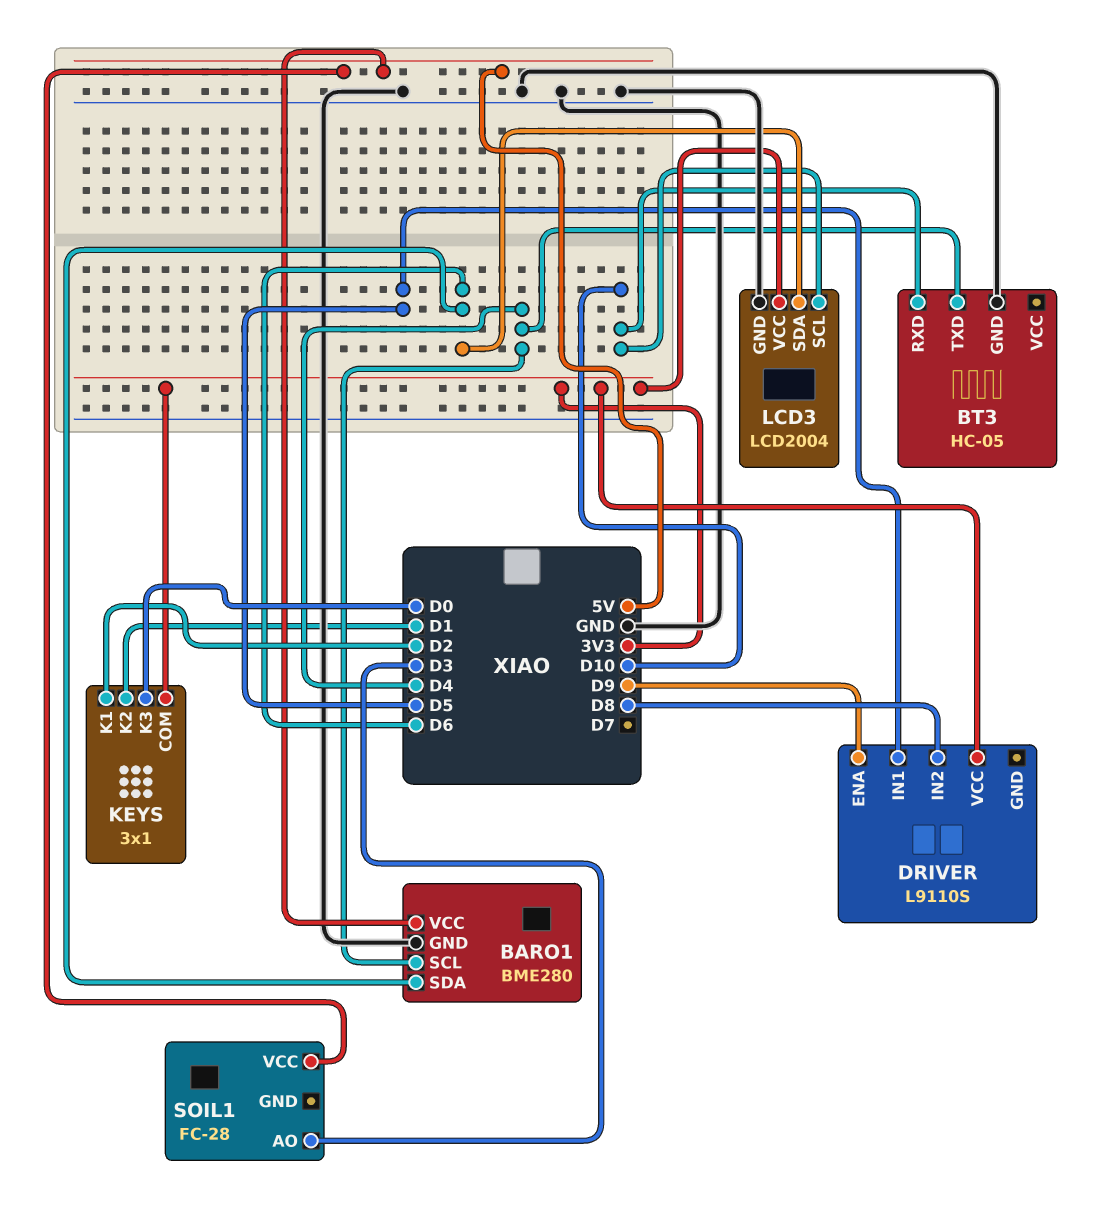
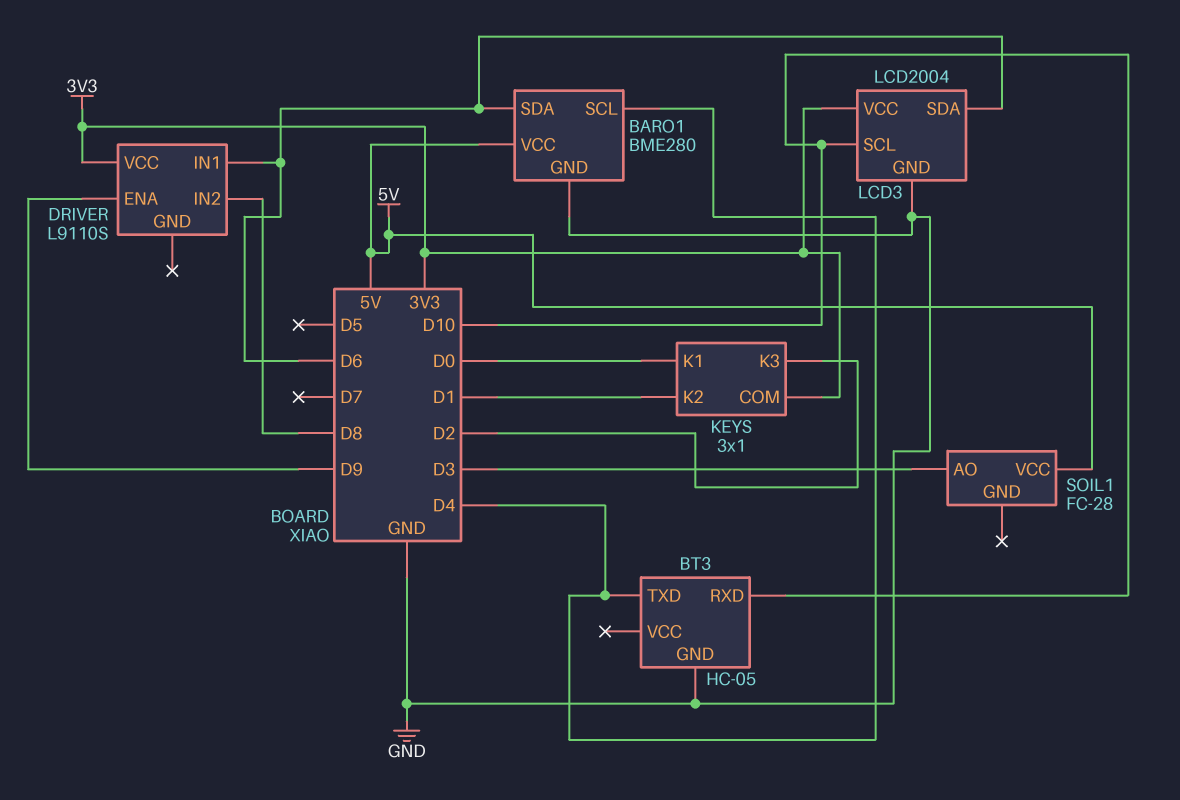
DRIVER pin IN1: D5 -> D6
KEYS pin K1: D2 -> D0
KEYS pin K3: D0 -> D2

